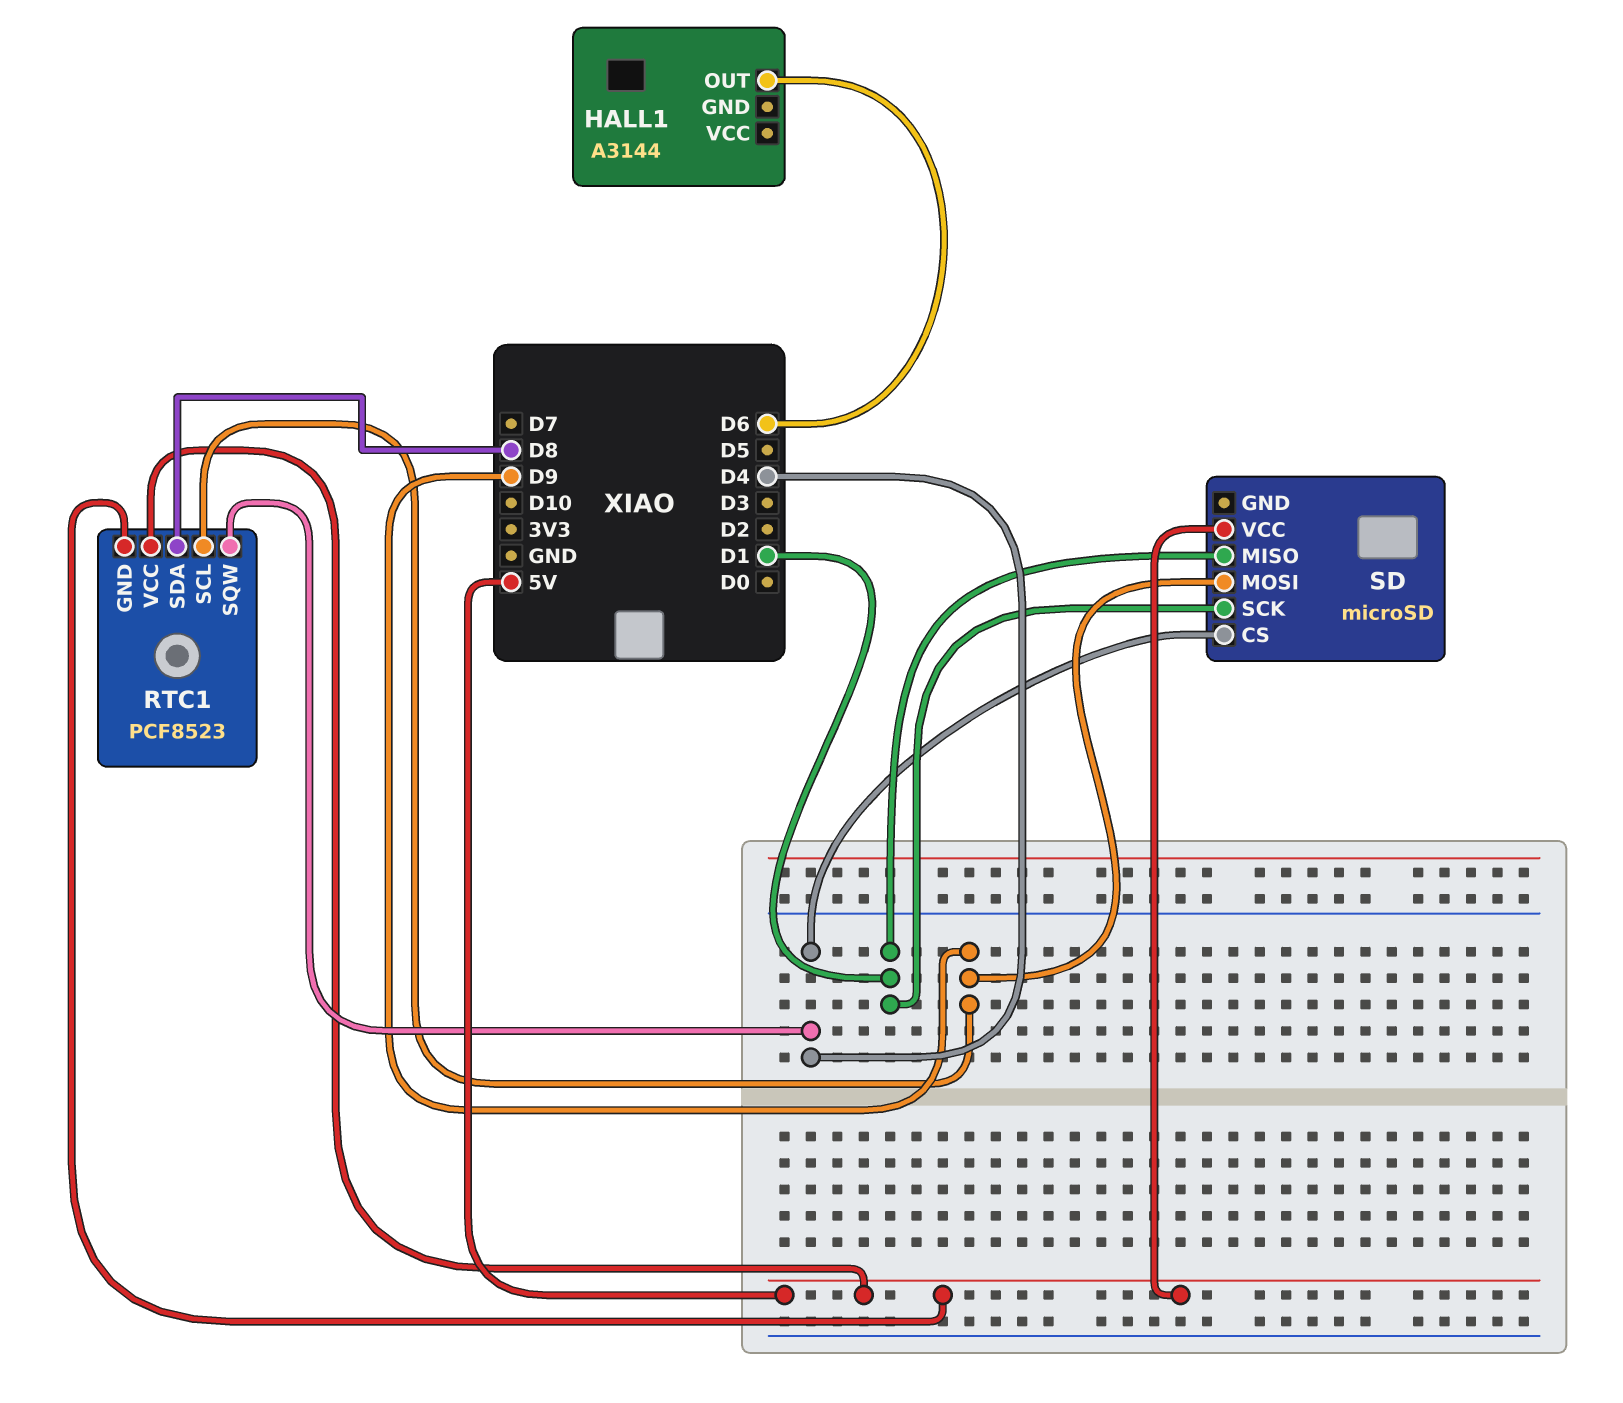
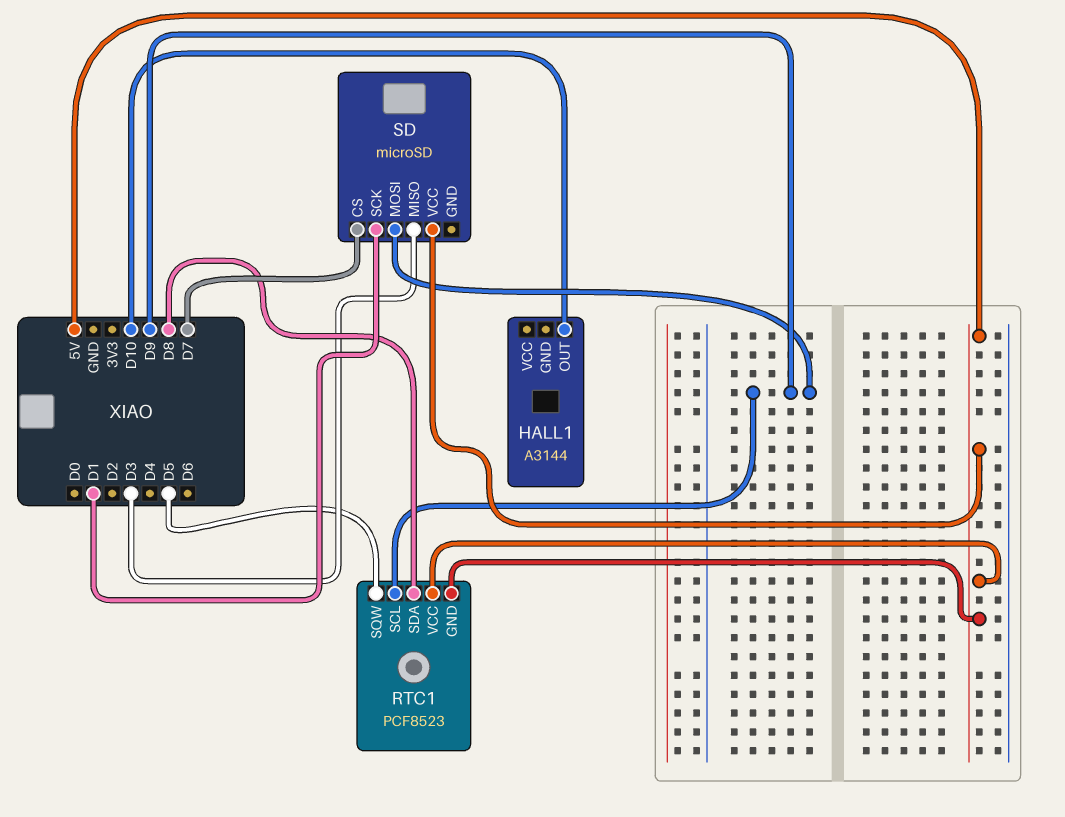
HALL1 pin OUT: D6 -> D10
RTC1 pin SQW: D4 -> D5
SD pin CS: D4 -> D7
SD pin MISO: D1 -> D3

